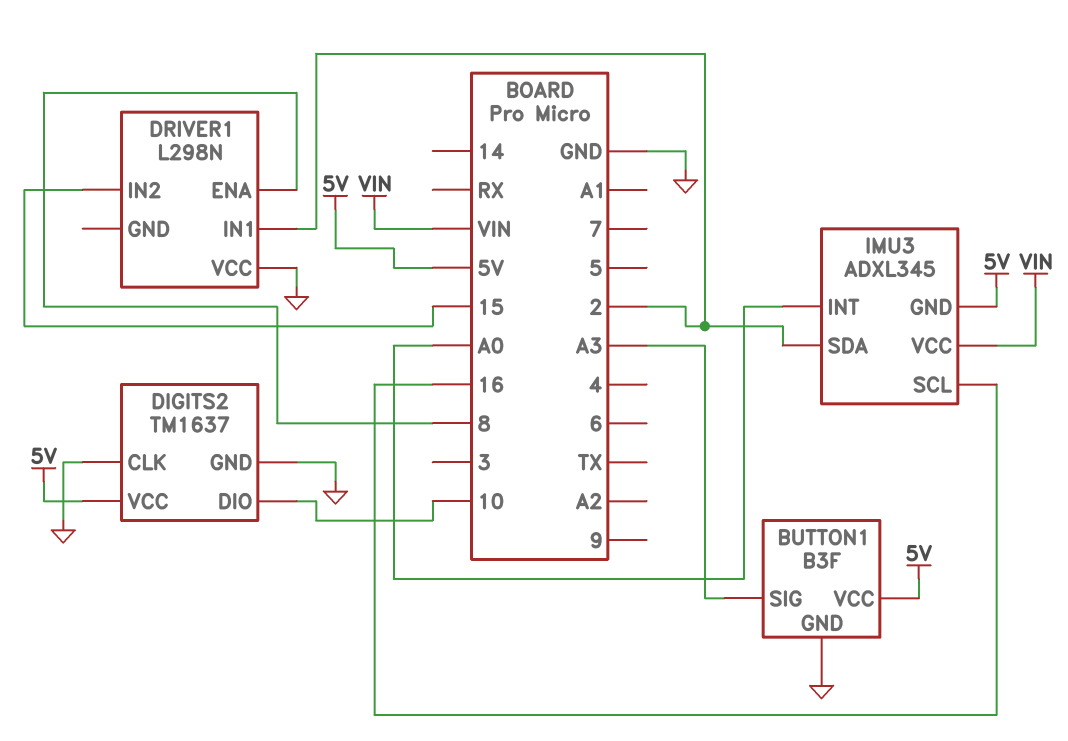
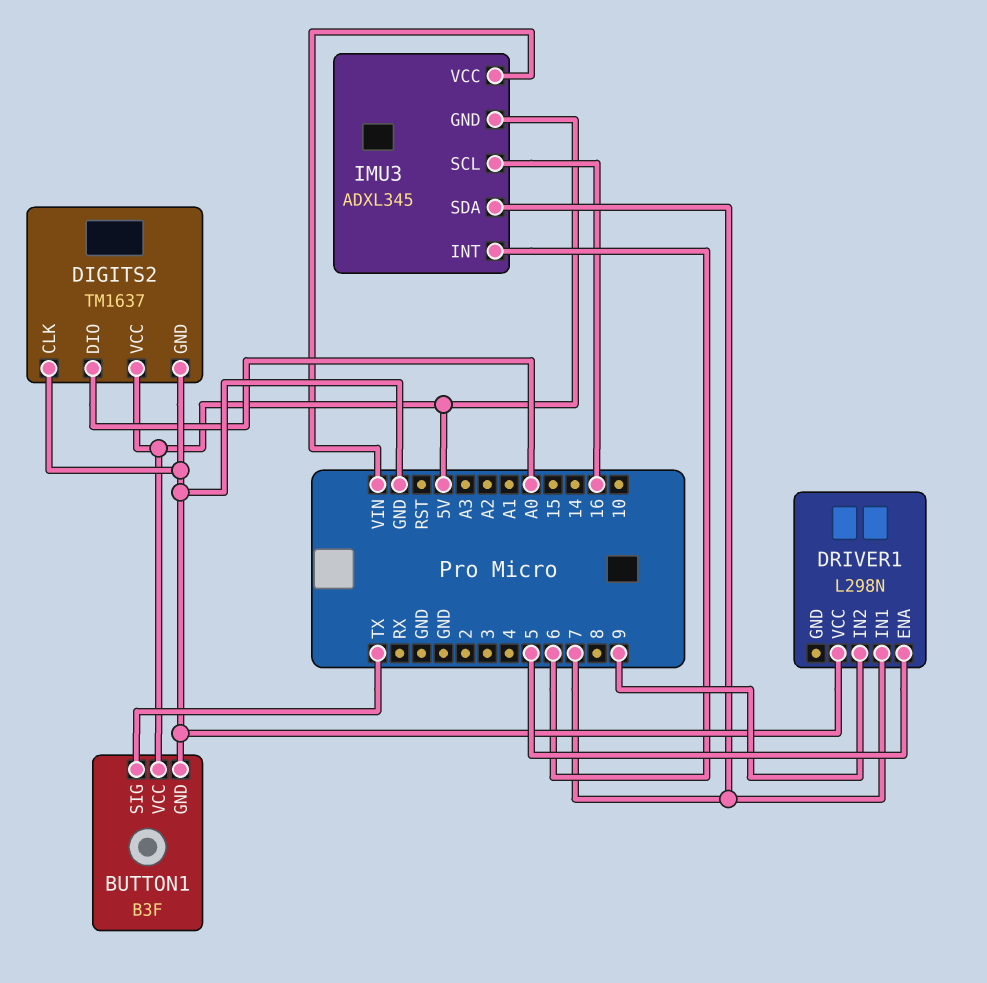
BUTTON1 pin SIG: A3 -> TX
DIGITS2 pin DIO: 10 -> A0
DRIVER1 pin ENA: 8 -> 5
DRIVER1 pin IN1: 2 -> 7
DRIVER1 pin IN2: 15 -> 9
IMU3 pin INT: A0 -> 6
IMU3 pin SDA: 2 -> 7

